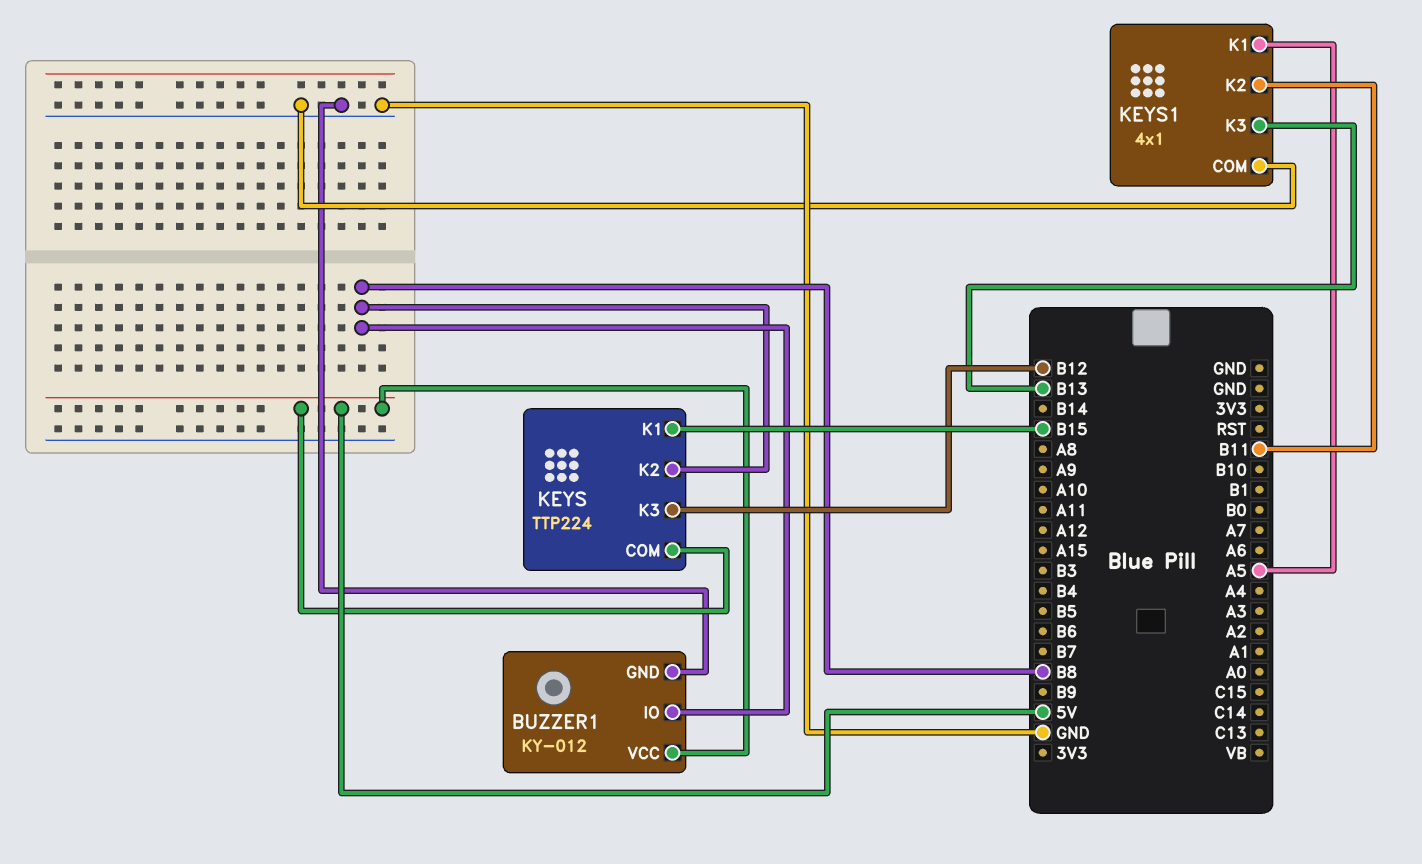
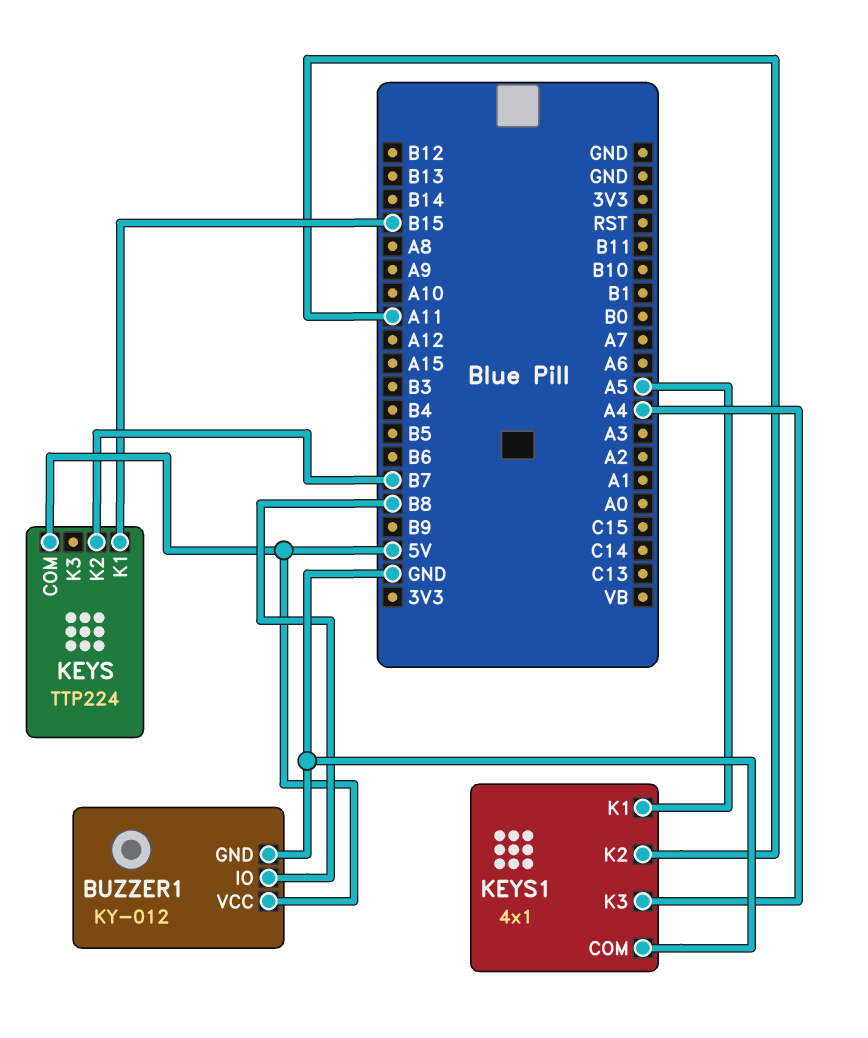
KEYS pin K2: B8 -> B7
KEYS pin K3: B12 -> none
KEYS1 pin K2: B11 -> A11
KEYS1 pin K3: B13 -> A4

